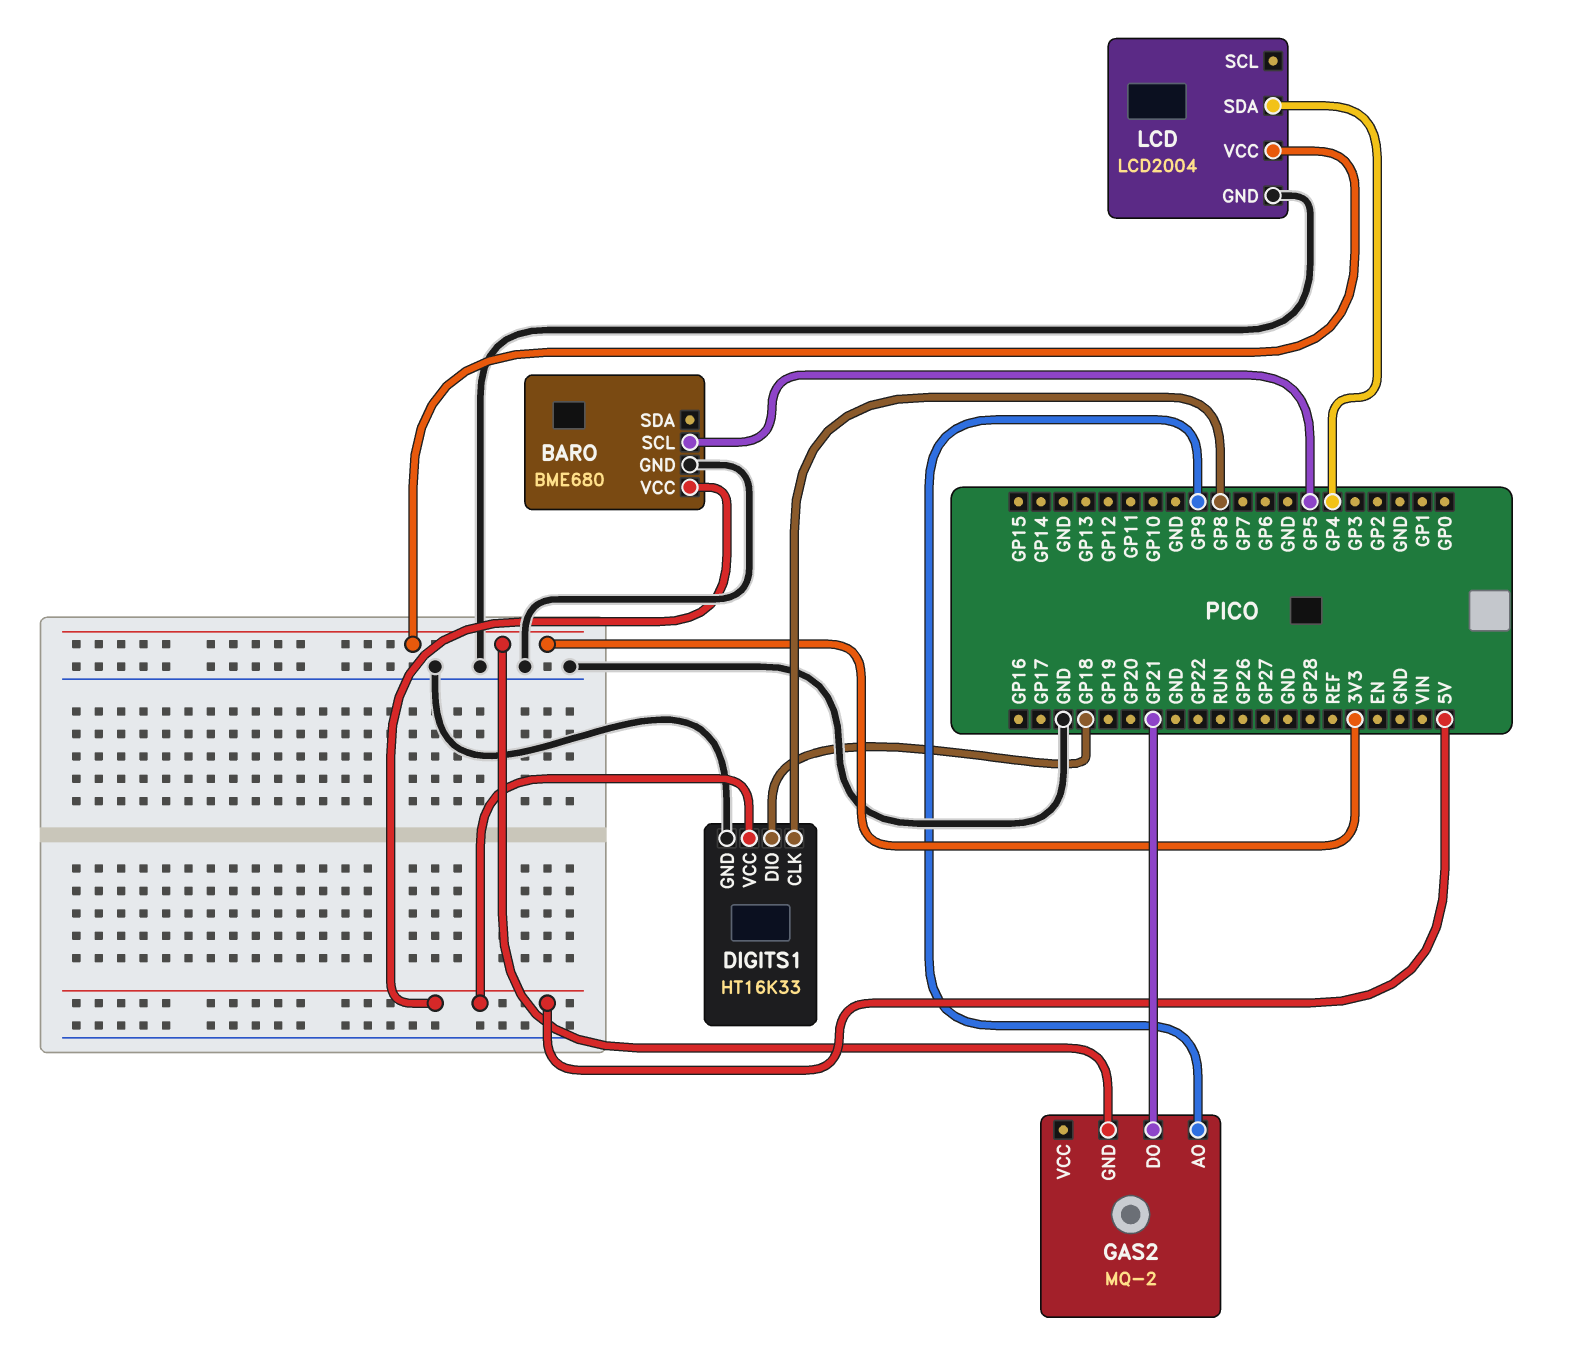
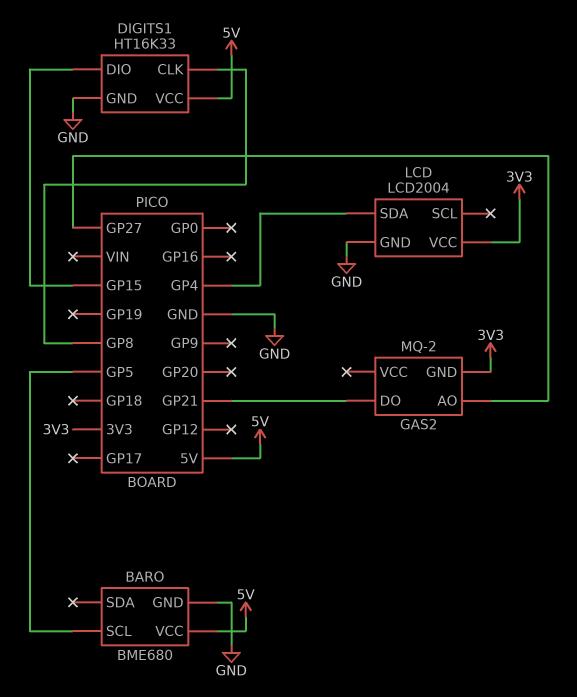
DIGITS1 pin DIO: GP18 -> GP15
GAS2 pin AO: GP9 -> GP27

